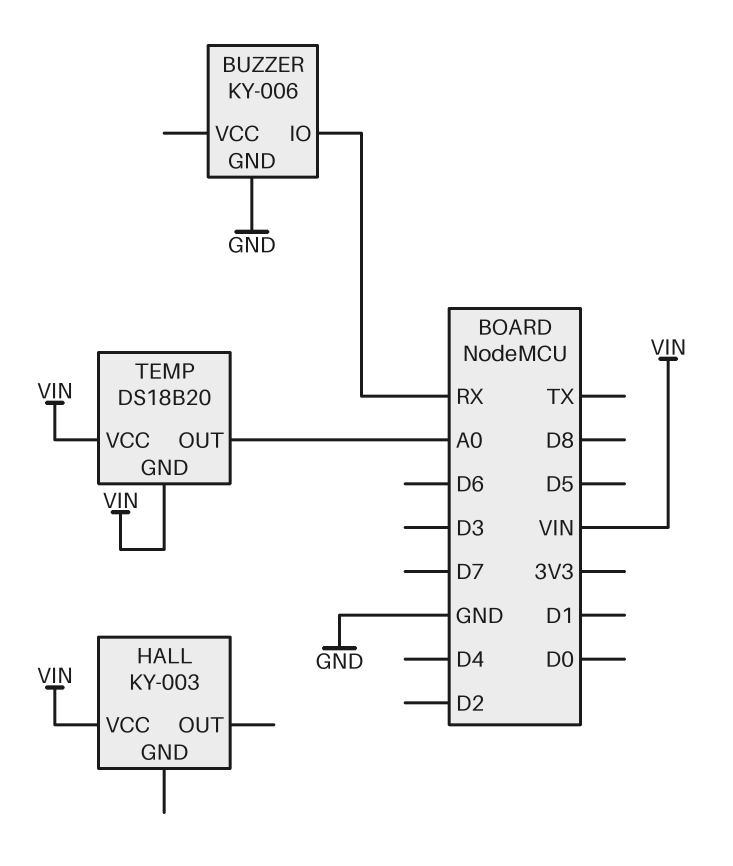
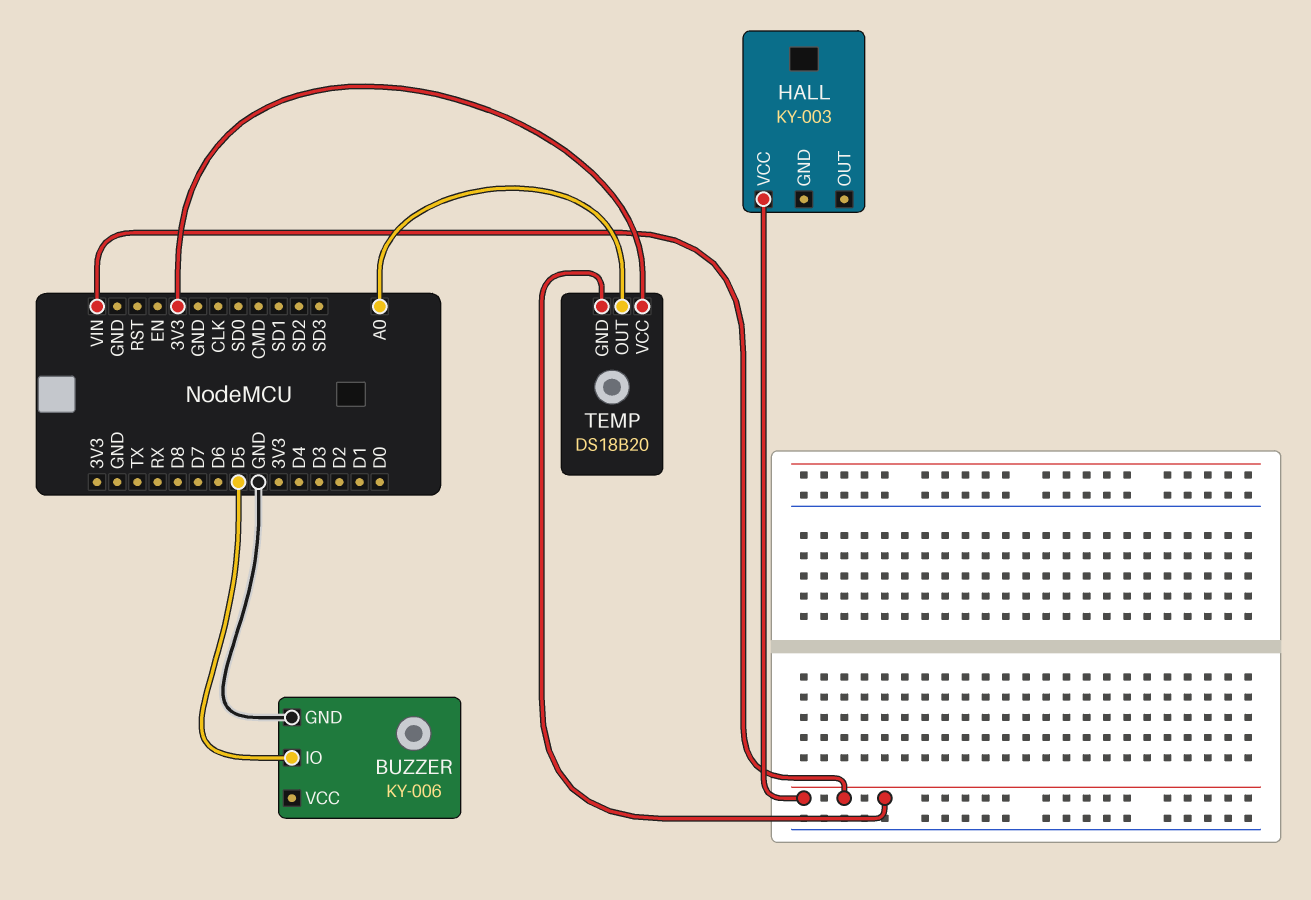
BUZZER pin IO: RX -> D5
TEMP pin VCC: VIN -> 3V3

